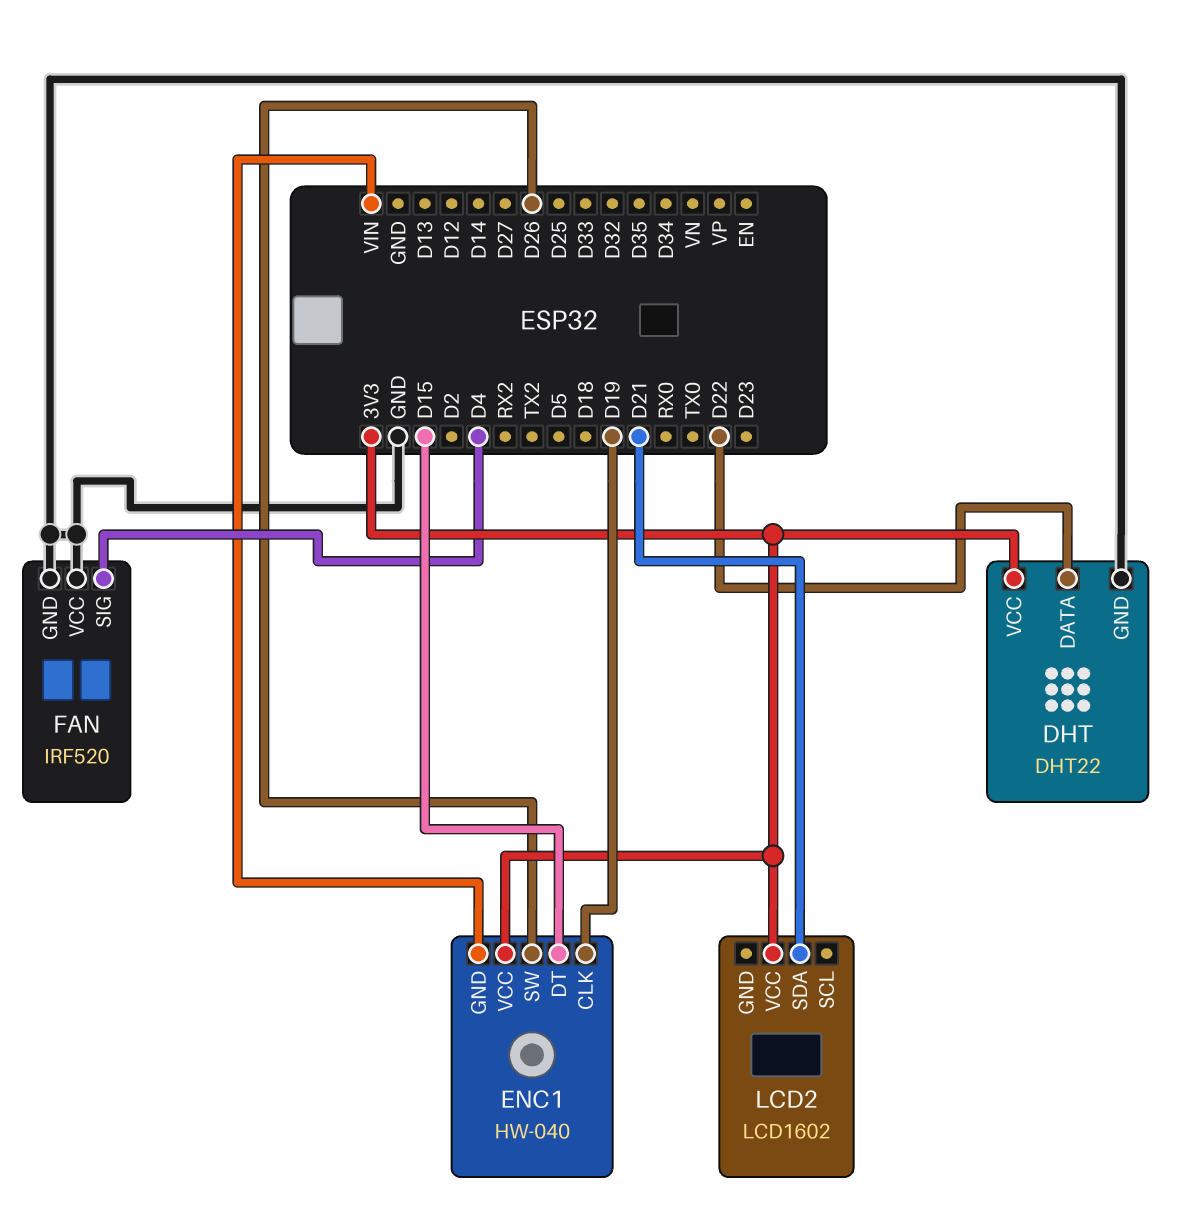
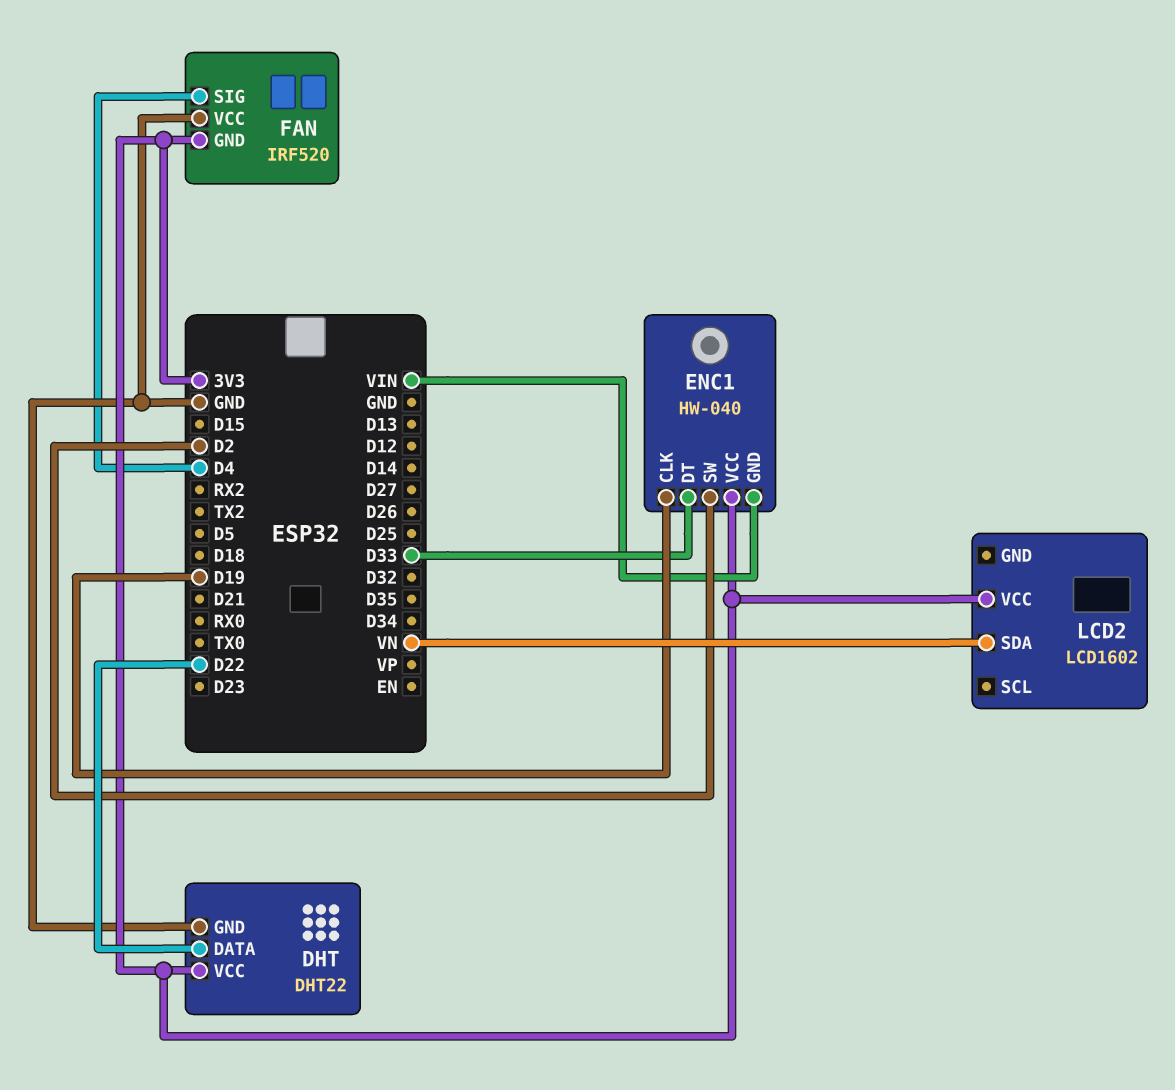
ENC1 pin DT: D15 -> D33
ENC1 pin SW: D26 -> D2
FAN pin GND: GND -> 3V3
LCD2 pin SDA: D21 -> VN

